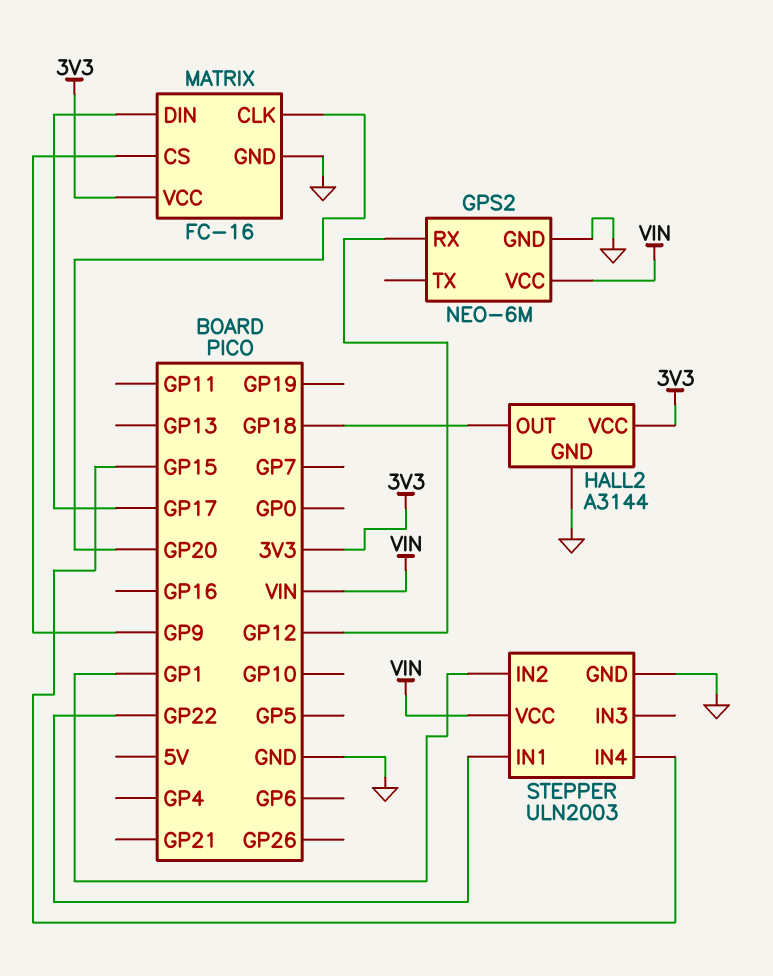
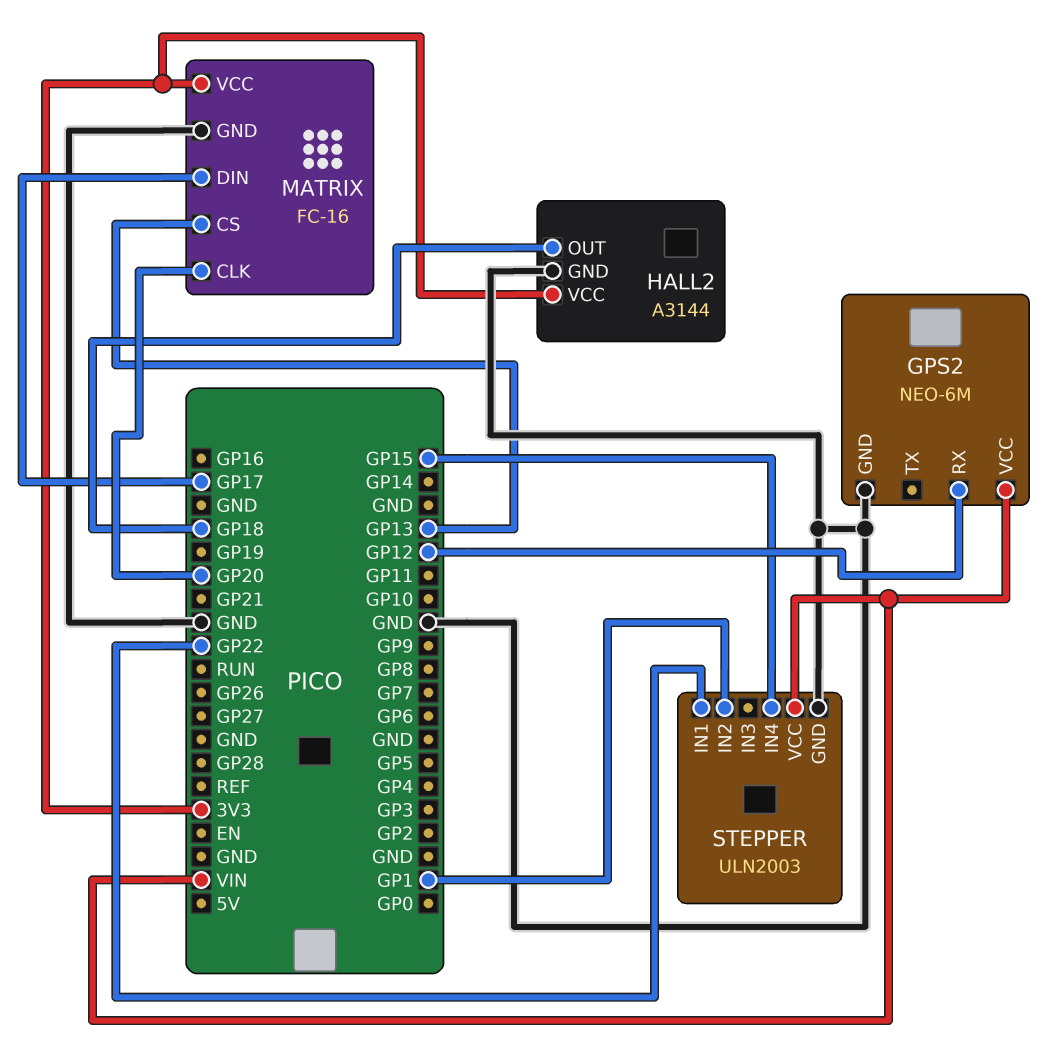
MATRIX pin CS: GP9 -> GP13

